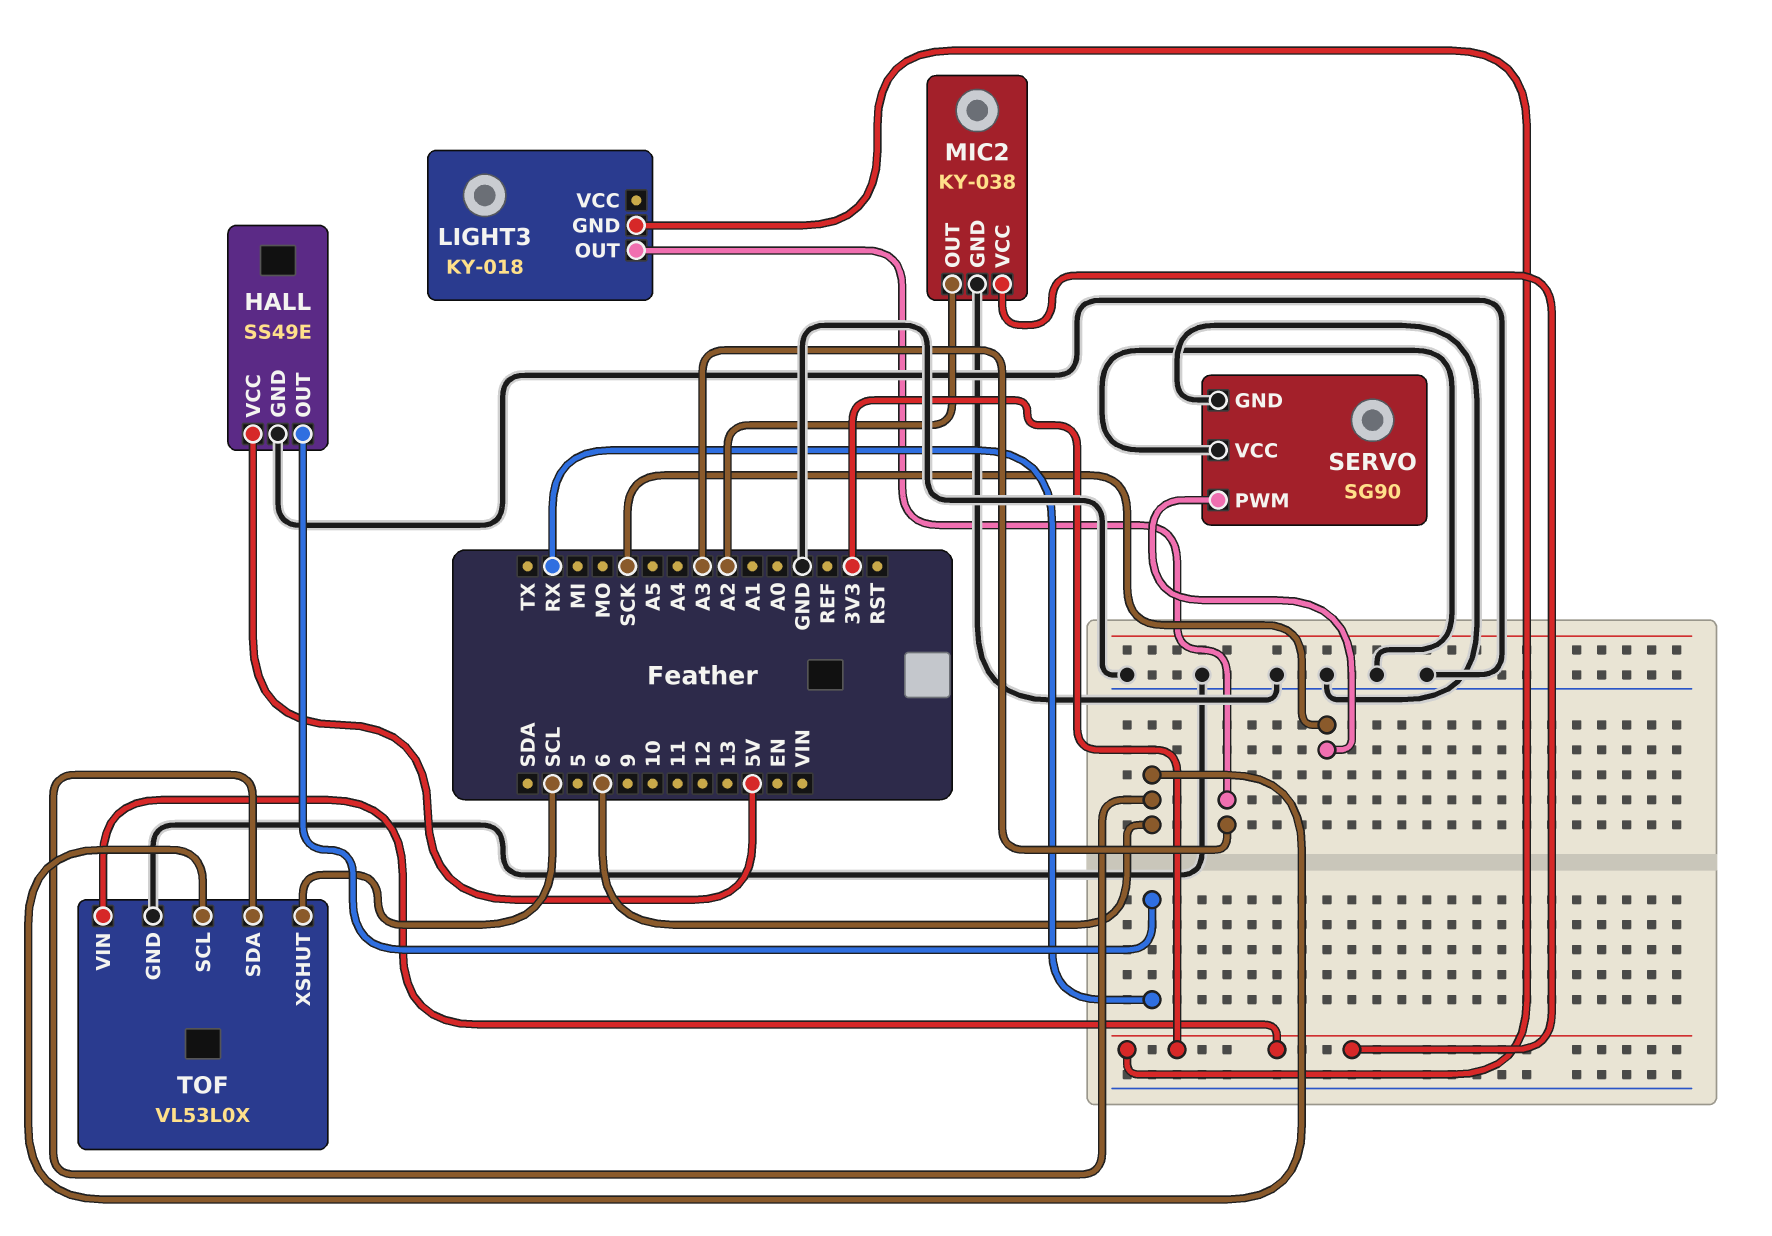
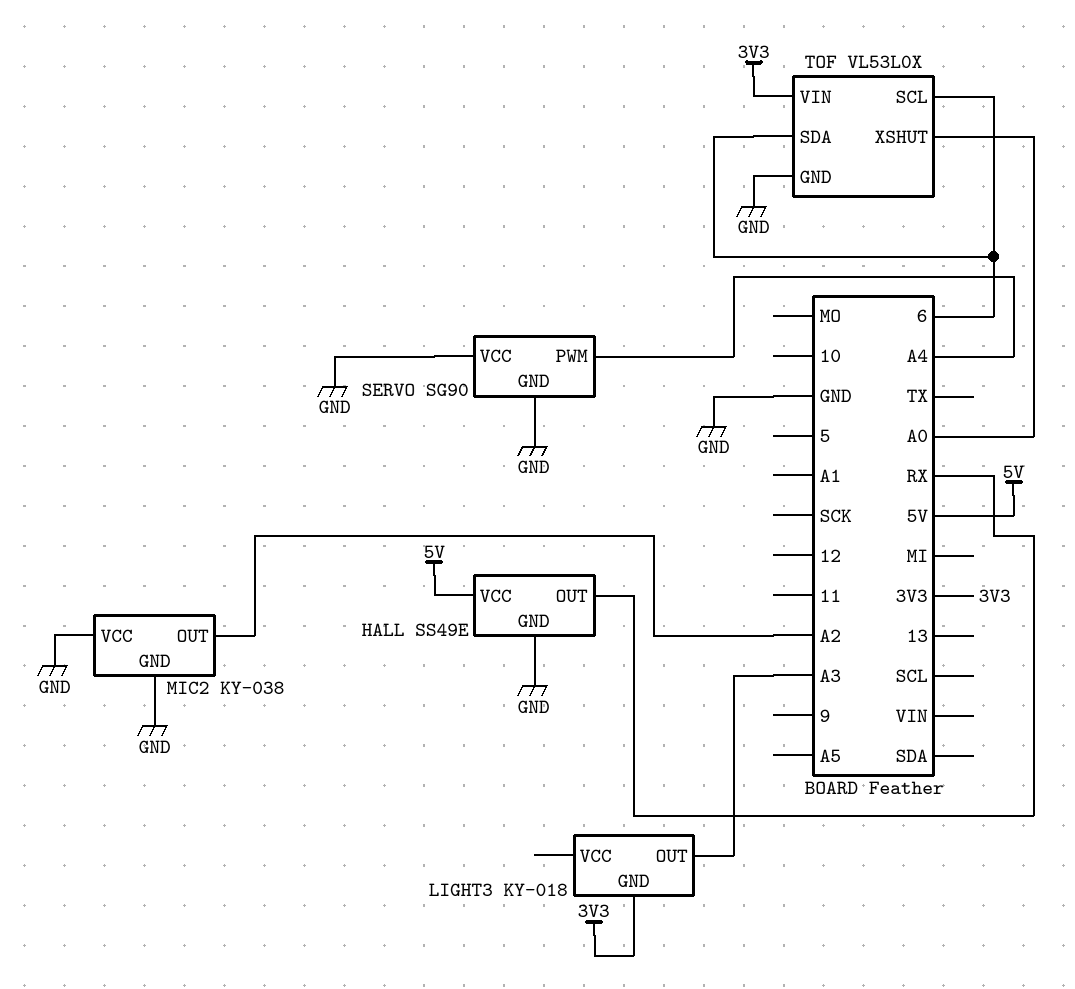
MIC2 pin VCC: 3V3 -> GND
SERVO pin PWM: SCK -> A4
TOF pin XSHUT: SCL -> A0

